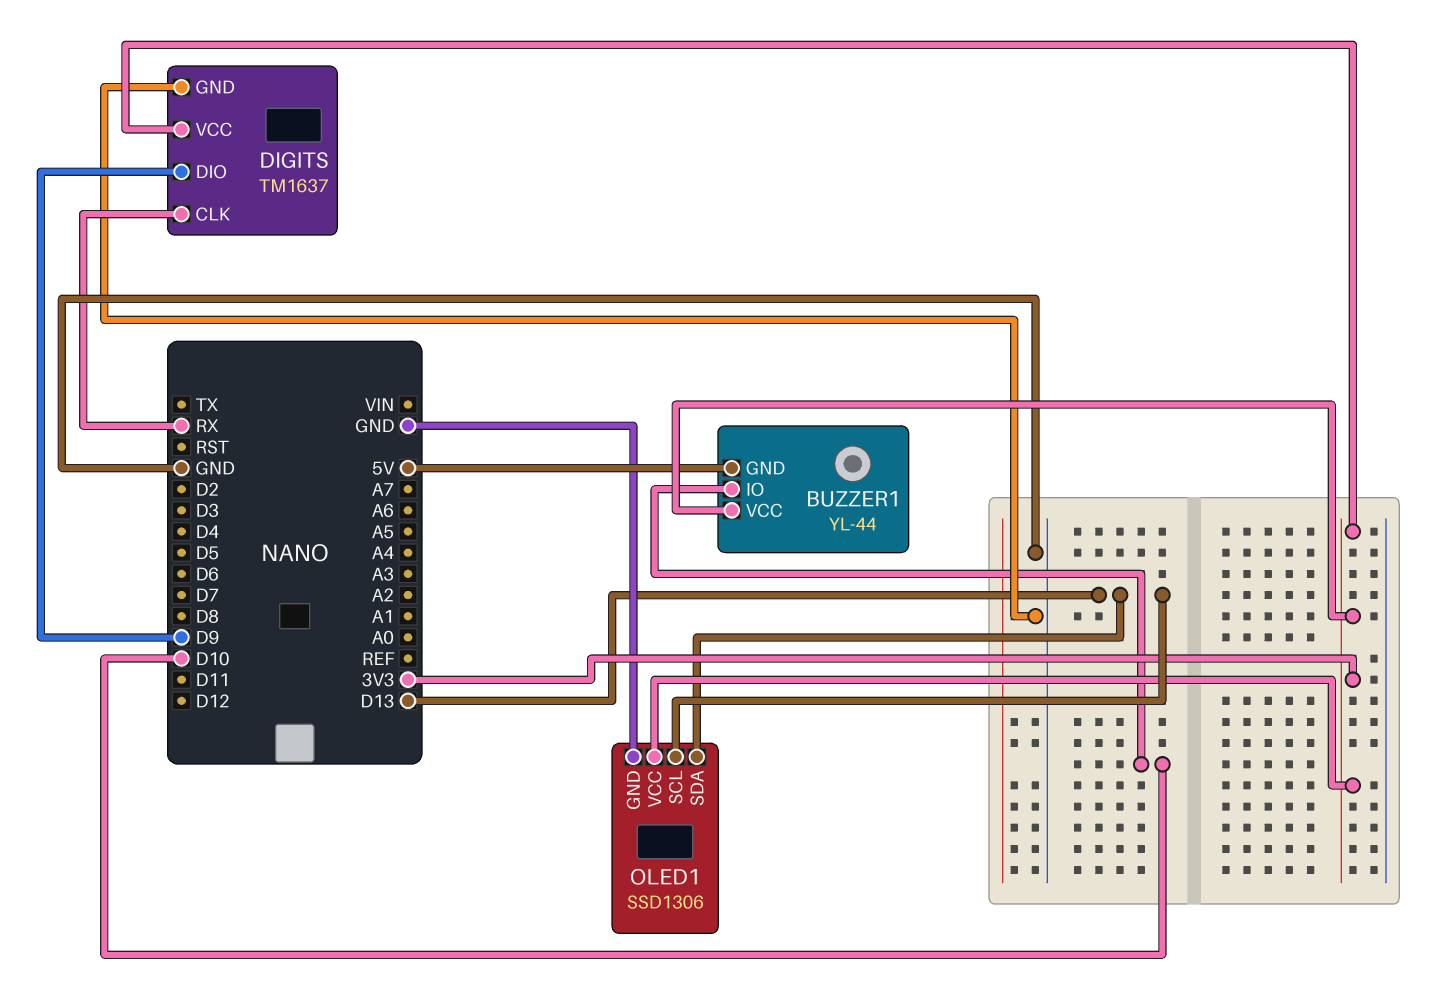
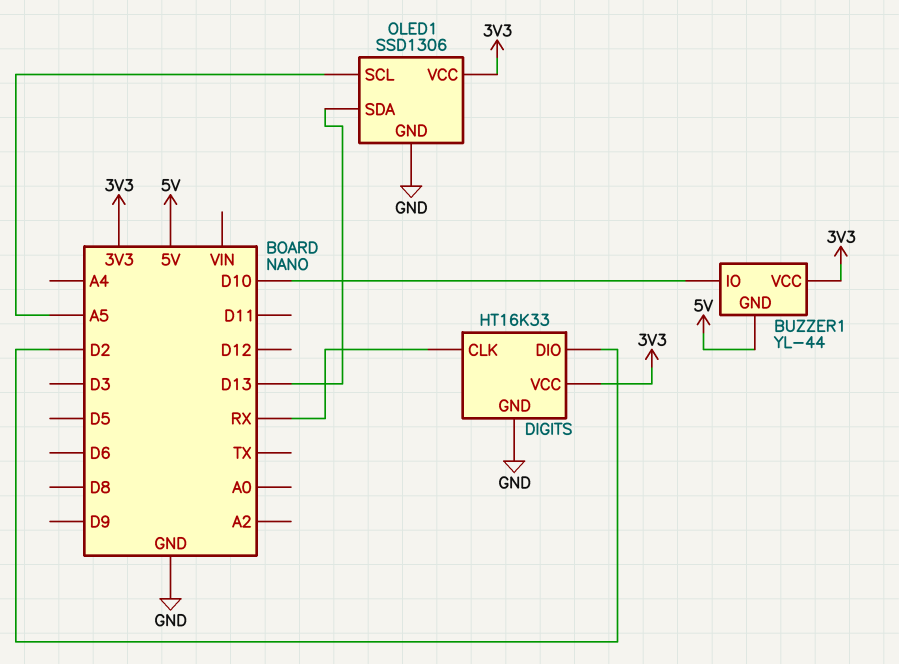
DIGITS: TM1637 -> HT16K33
DIGITS pin DIO: D9 -> D2
OLED1 pin SCL: D13 -> A5

